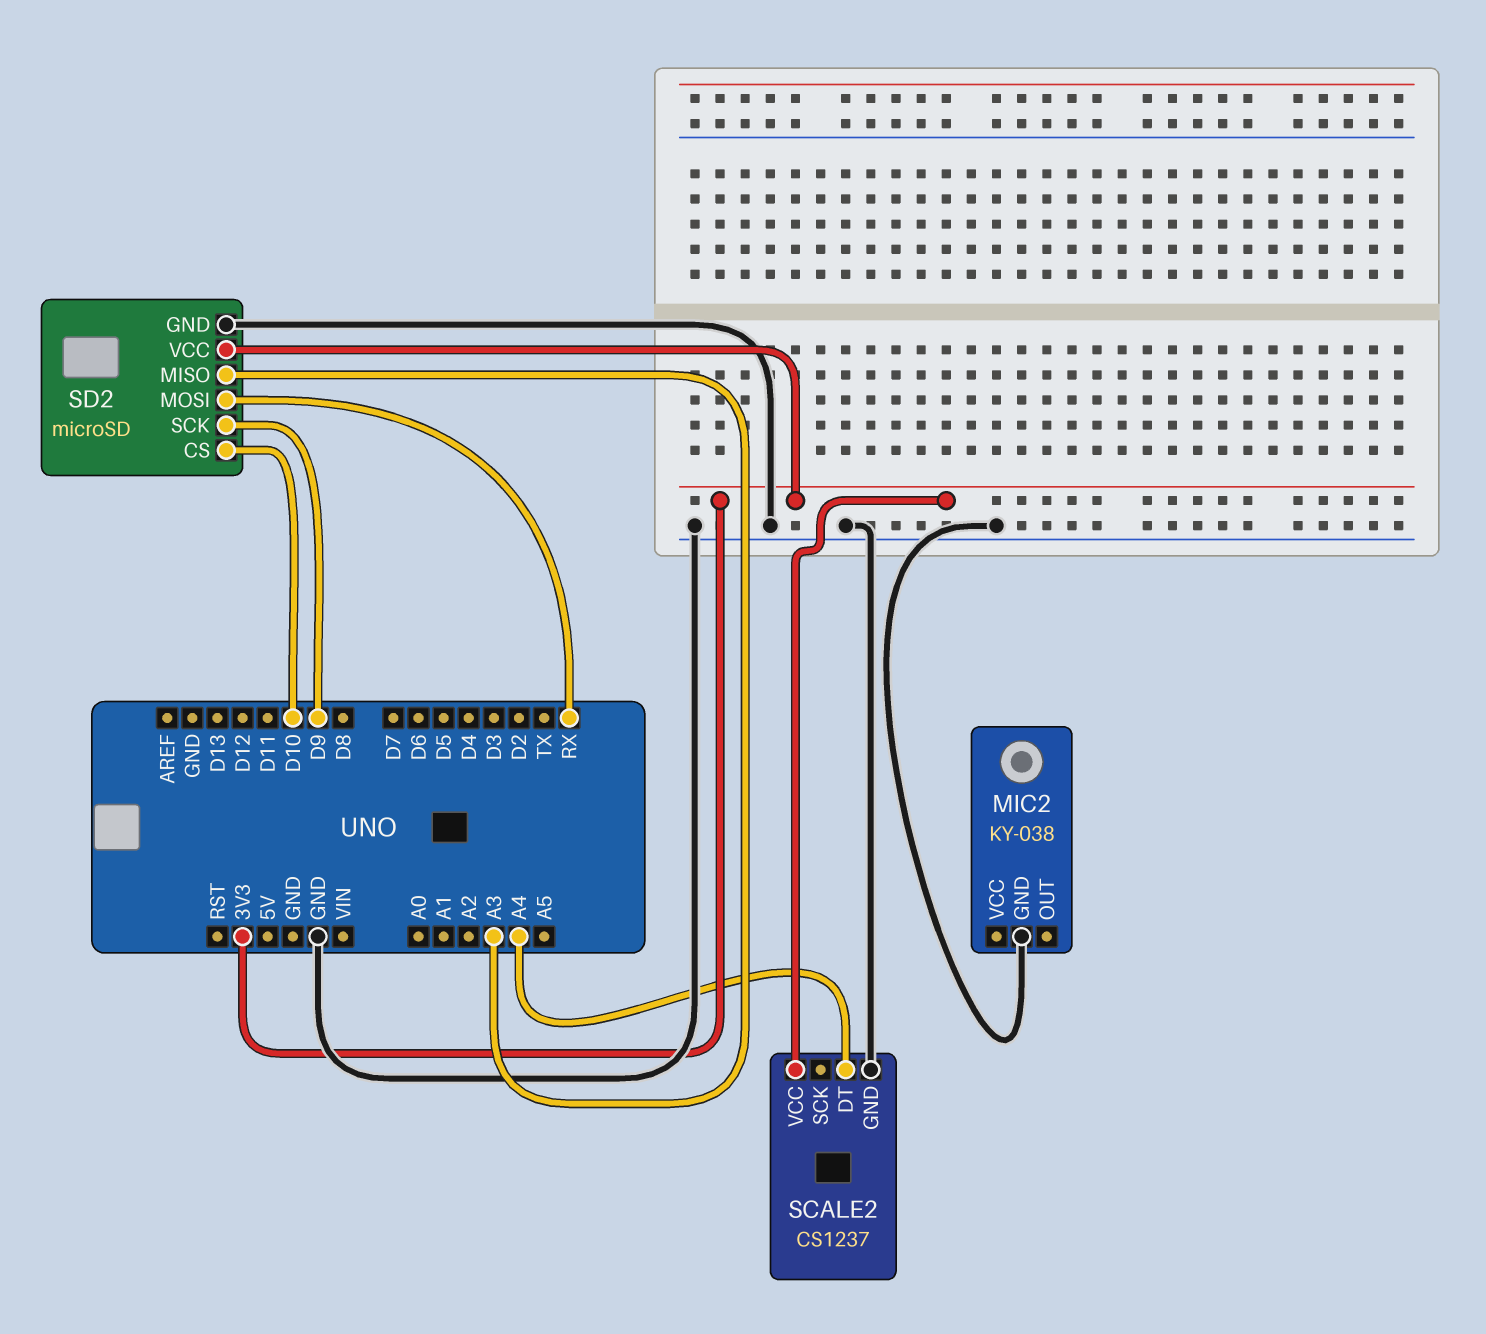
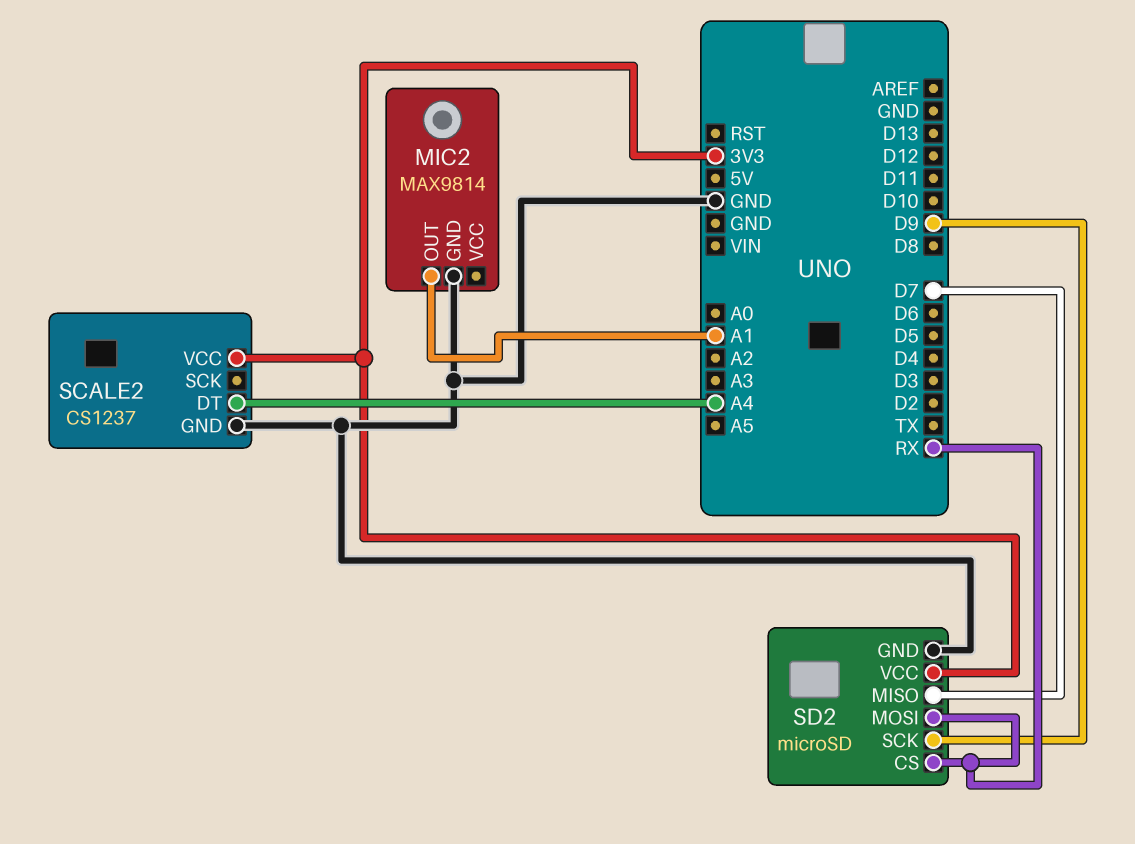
MIC2: KY-038 -> MAX9814
MIC2 pin OUT: none -> A1
SD2 pin CS: D10 -> RX
SD2 pin MISO: A3 -> D7

